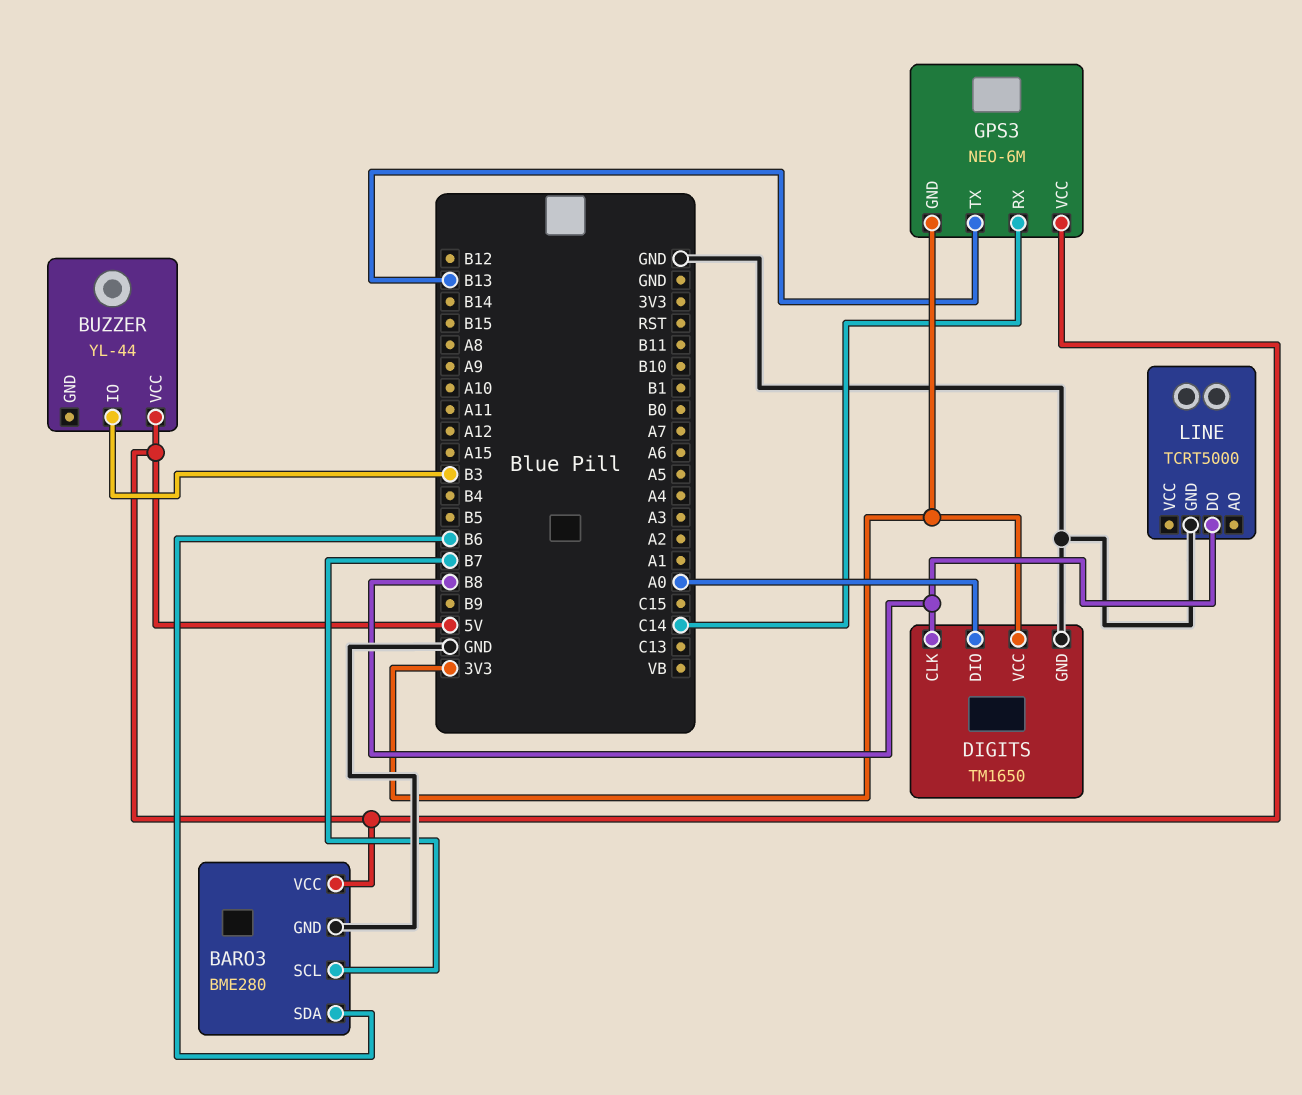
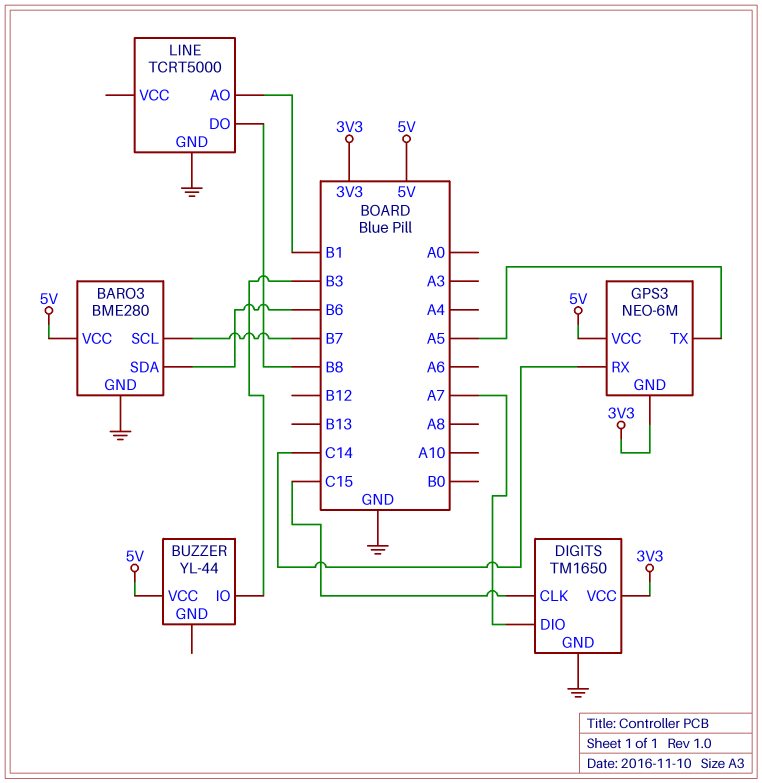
DIGITS pin CLK: B8 -> C15
DIGITS pin DIO: A0 -> A7
GPS3 pin TX: B13 -> A5
LINE pin AO: none -> B1

